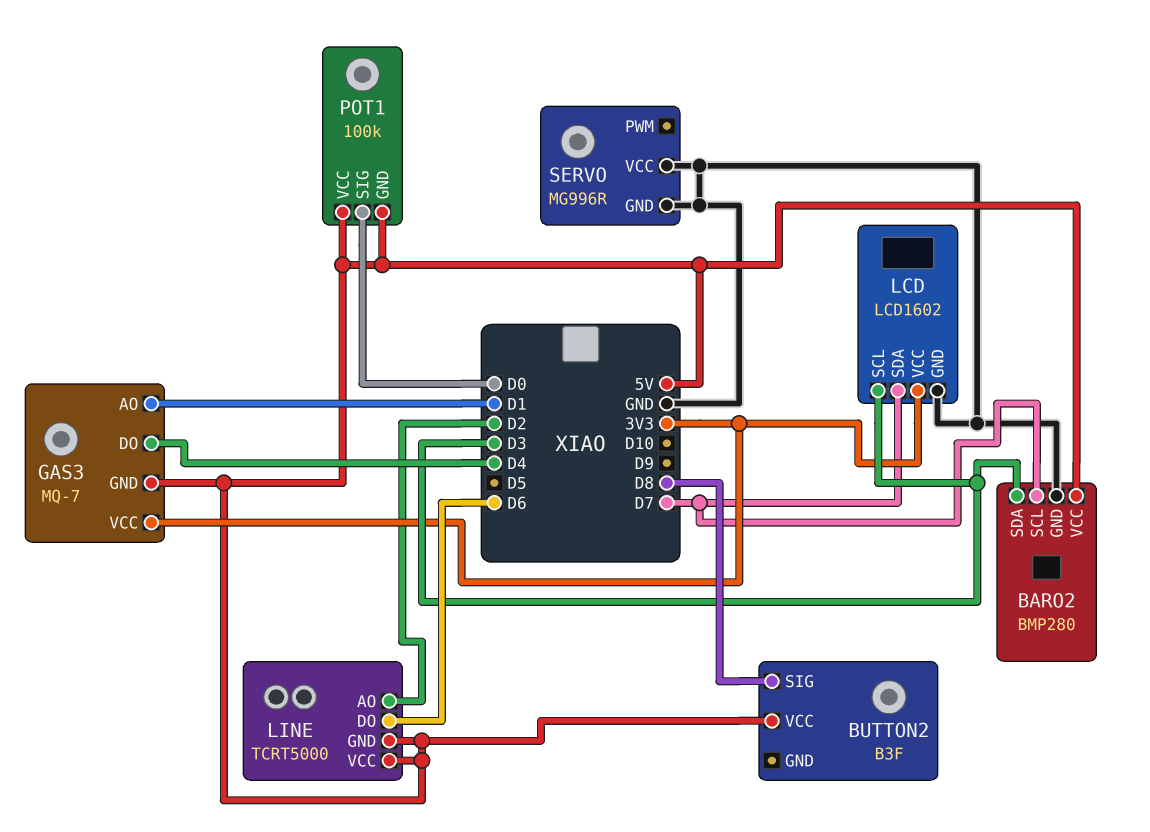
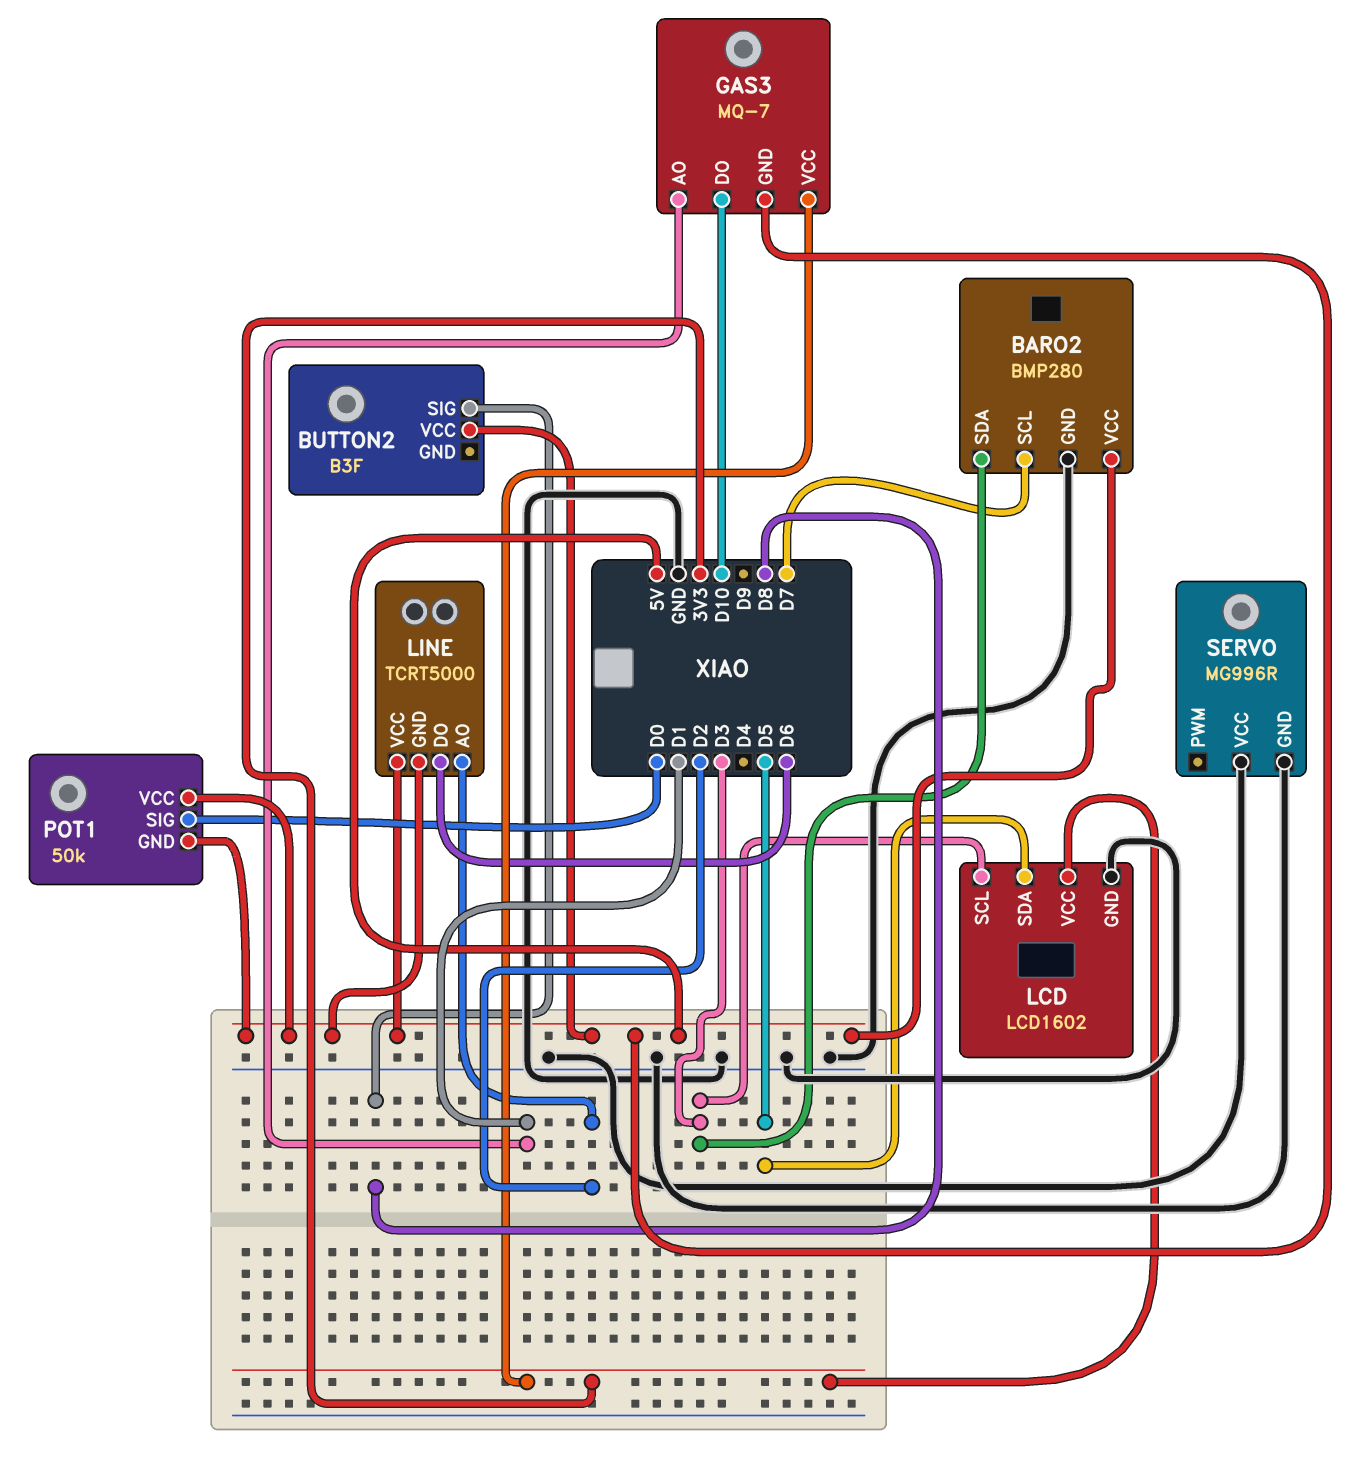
GAS3 pin DO: D4 -> D10
LCD pin SDA: D7 -> D5
POT1: 100k -> 50k

